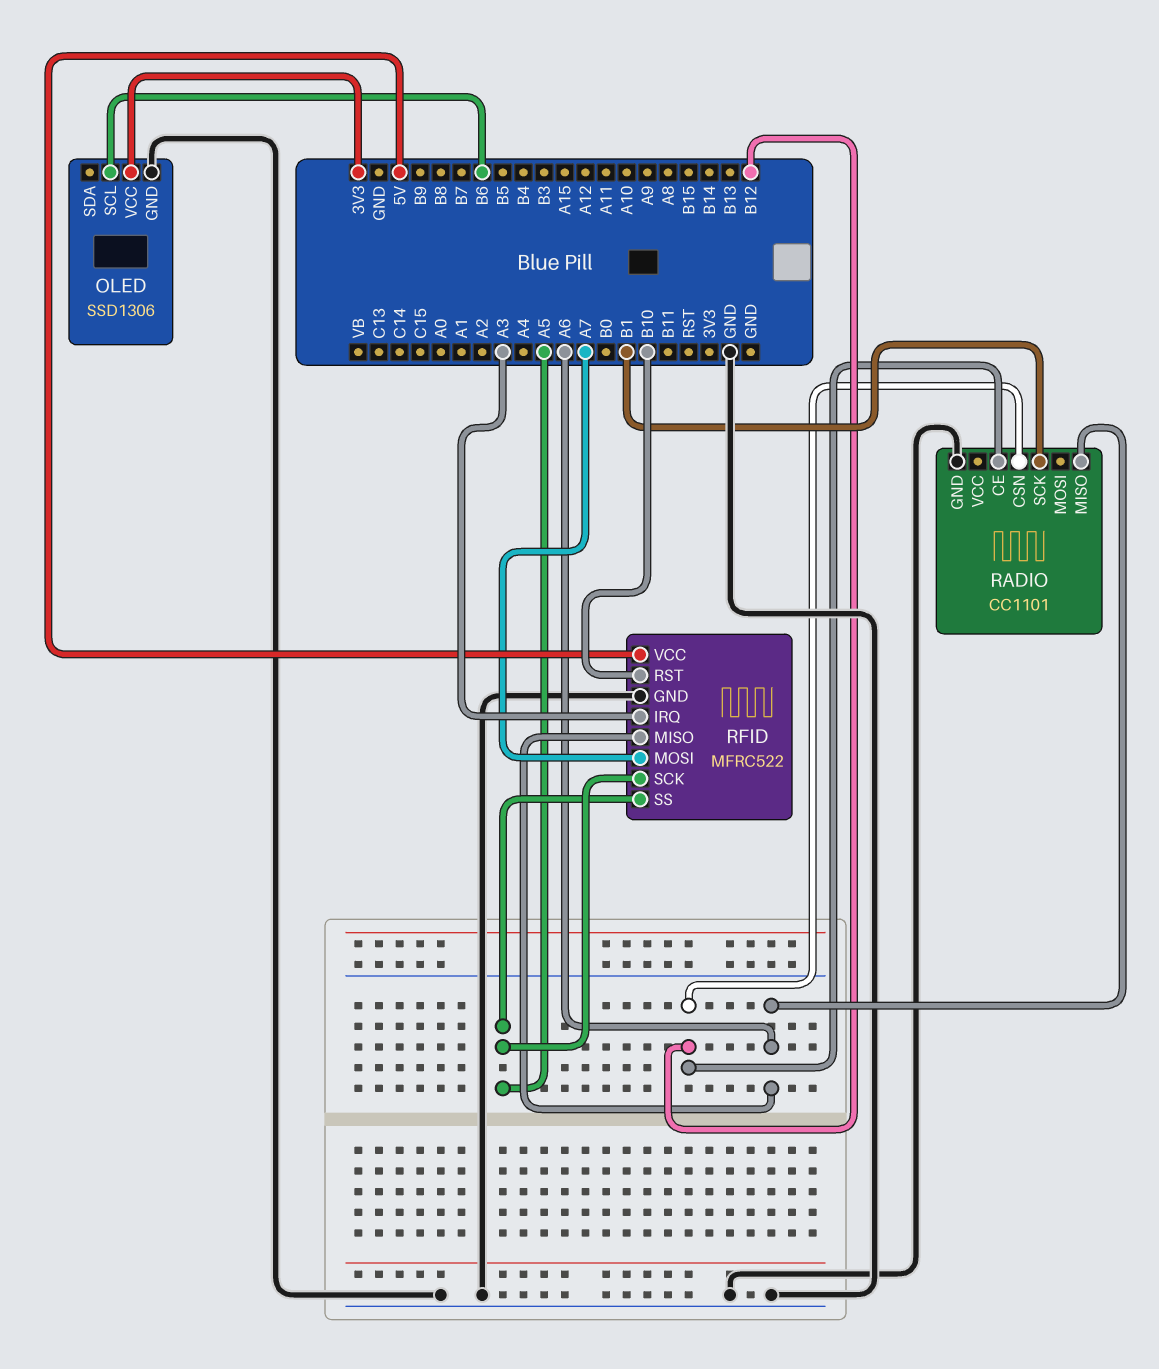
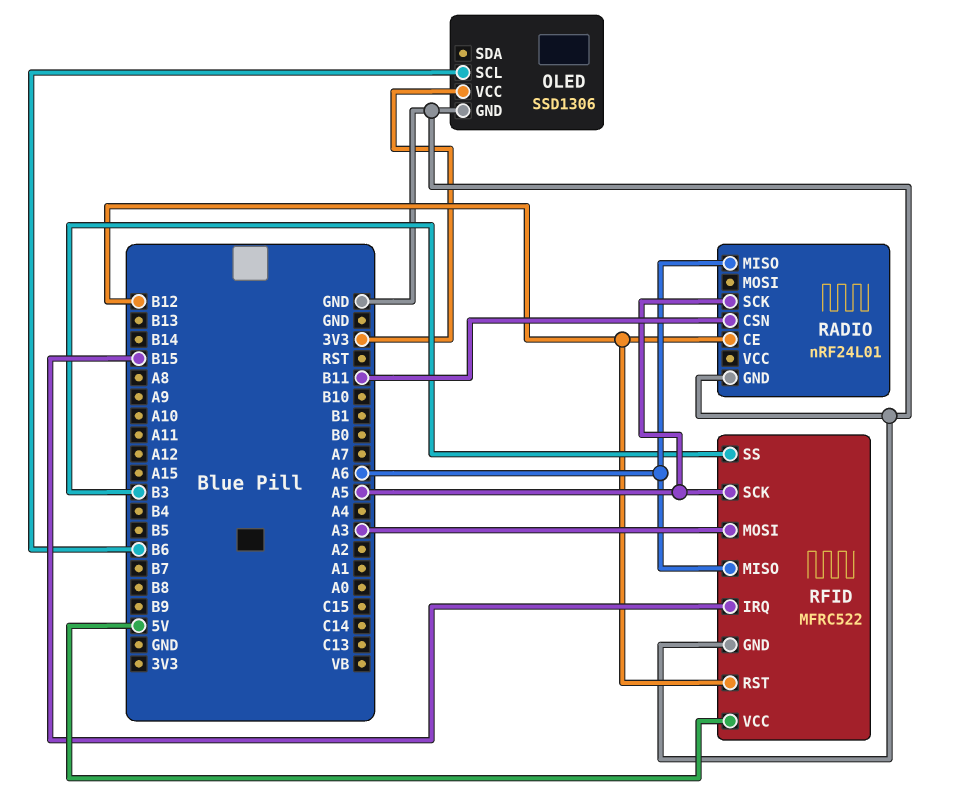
RADIO: CC1101 -> nRF24L01
RADIO pin CSN: B12 -> B11
RADIO pin SCK: B1 -> A5
RFID pin IRQ: A3 -> B15
RFID pin MOSI: A7 -> A3
RFID pin RST: B10 -> B12
RFID pin SS: A5 -> B3

